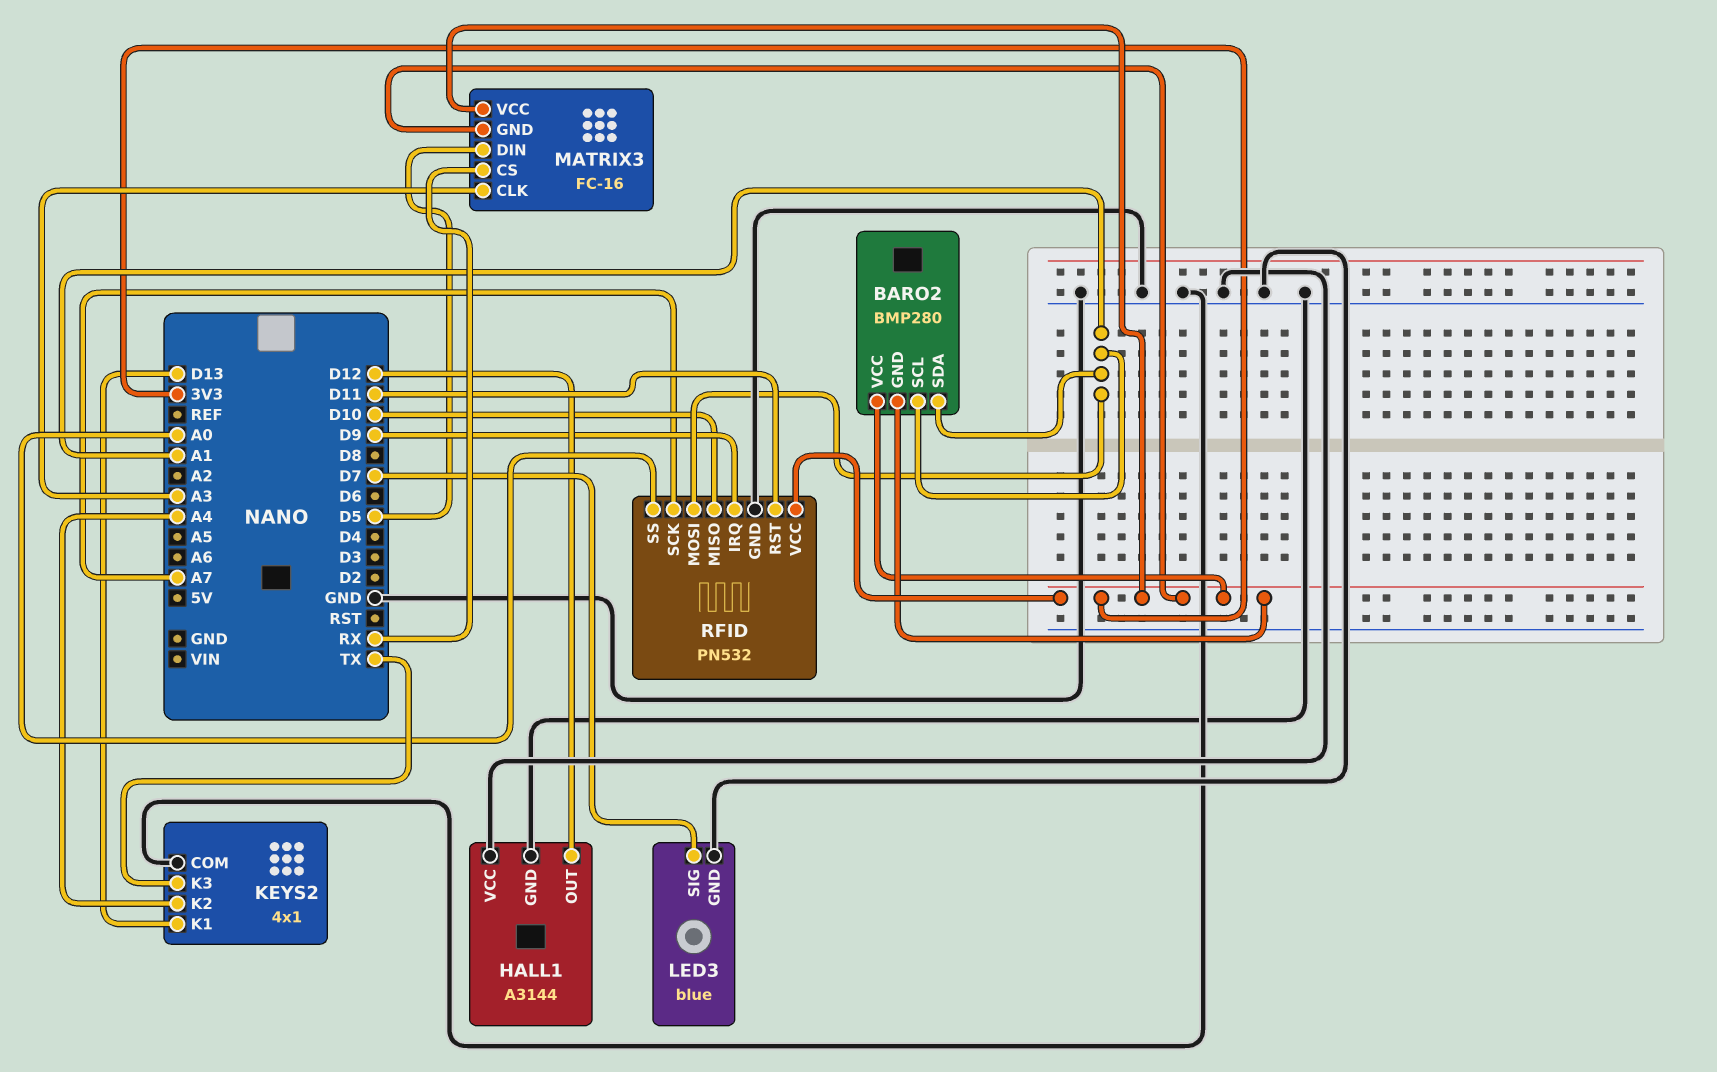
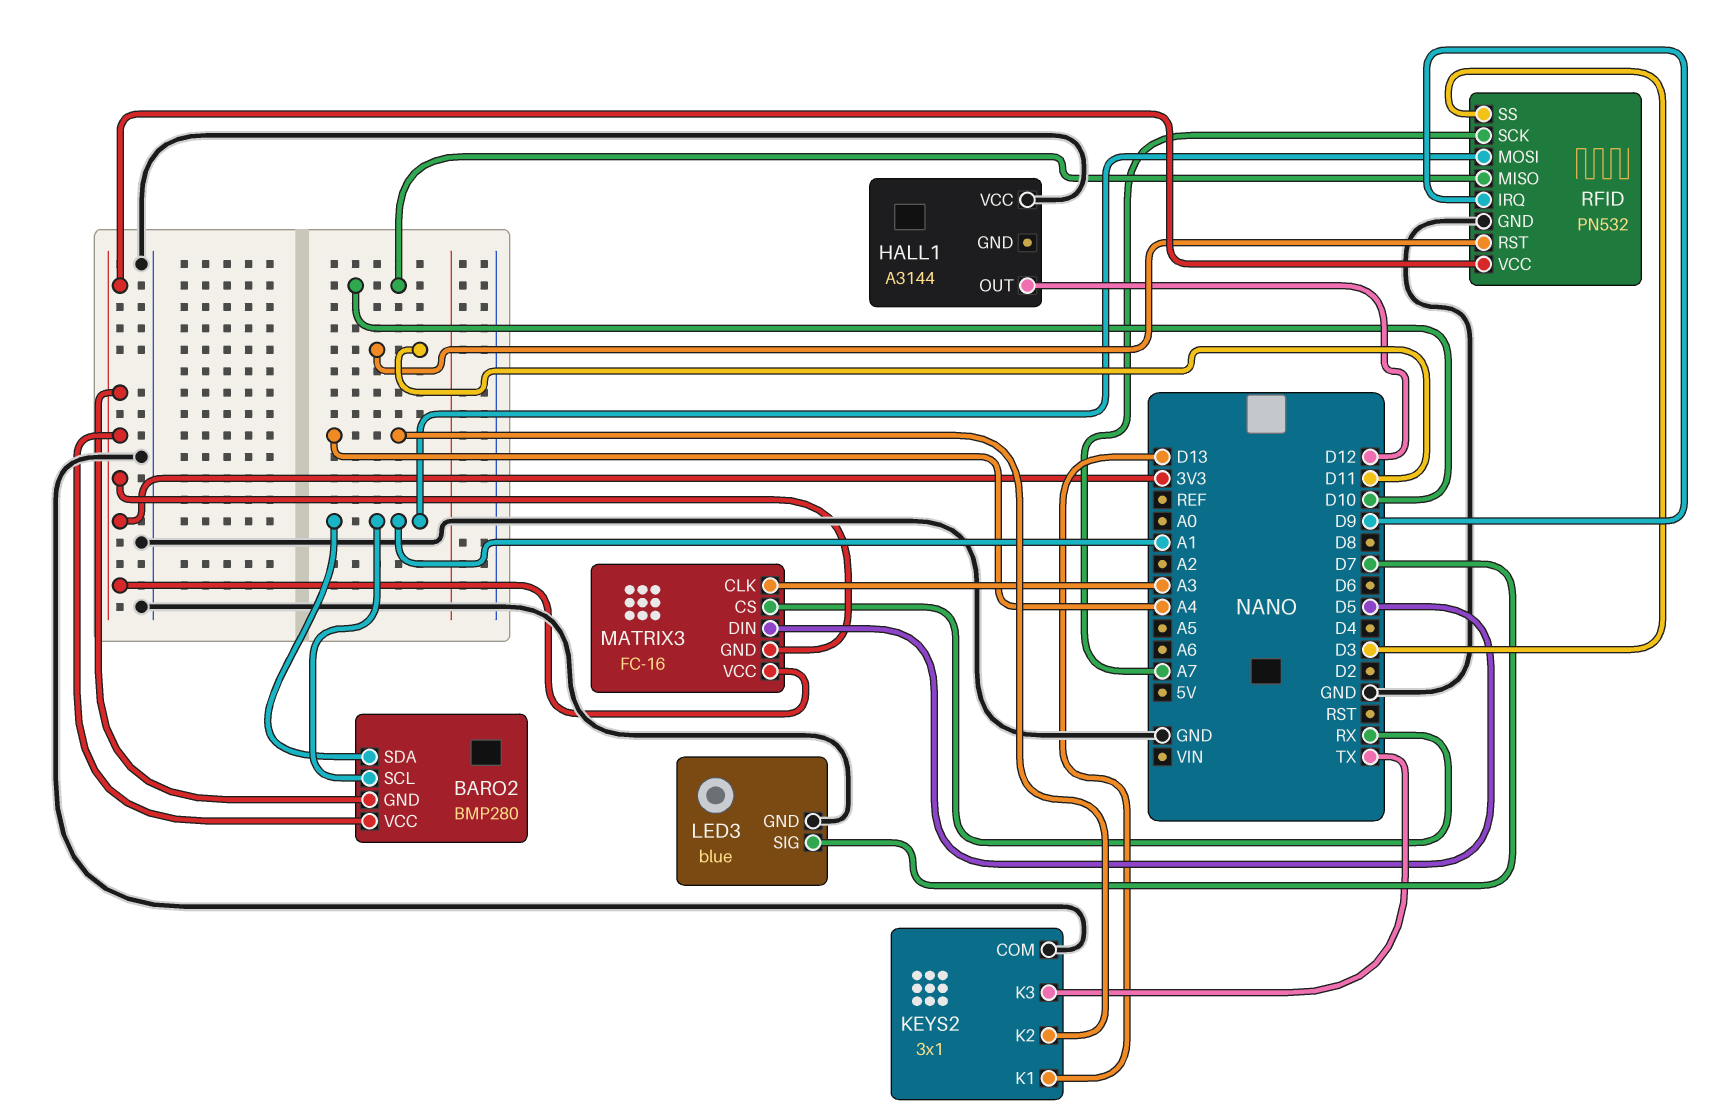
HALL1 pin GND: GND -> none
KEYS2: 4x1 -> 3x1
RFID pin SS: A0 -> D3

